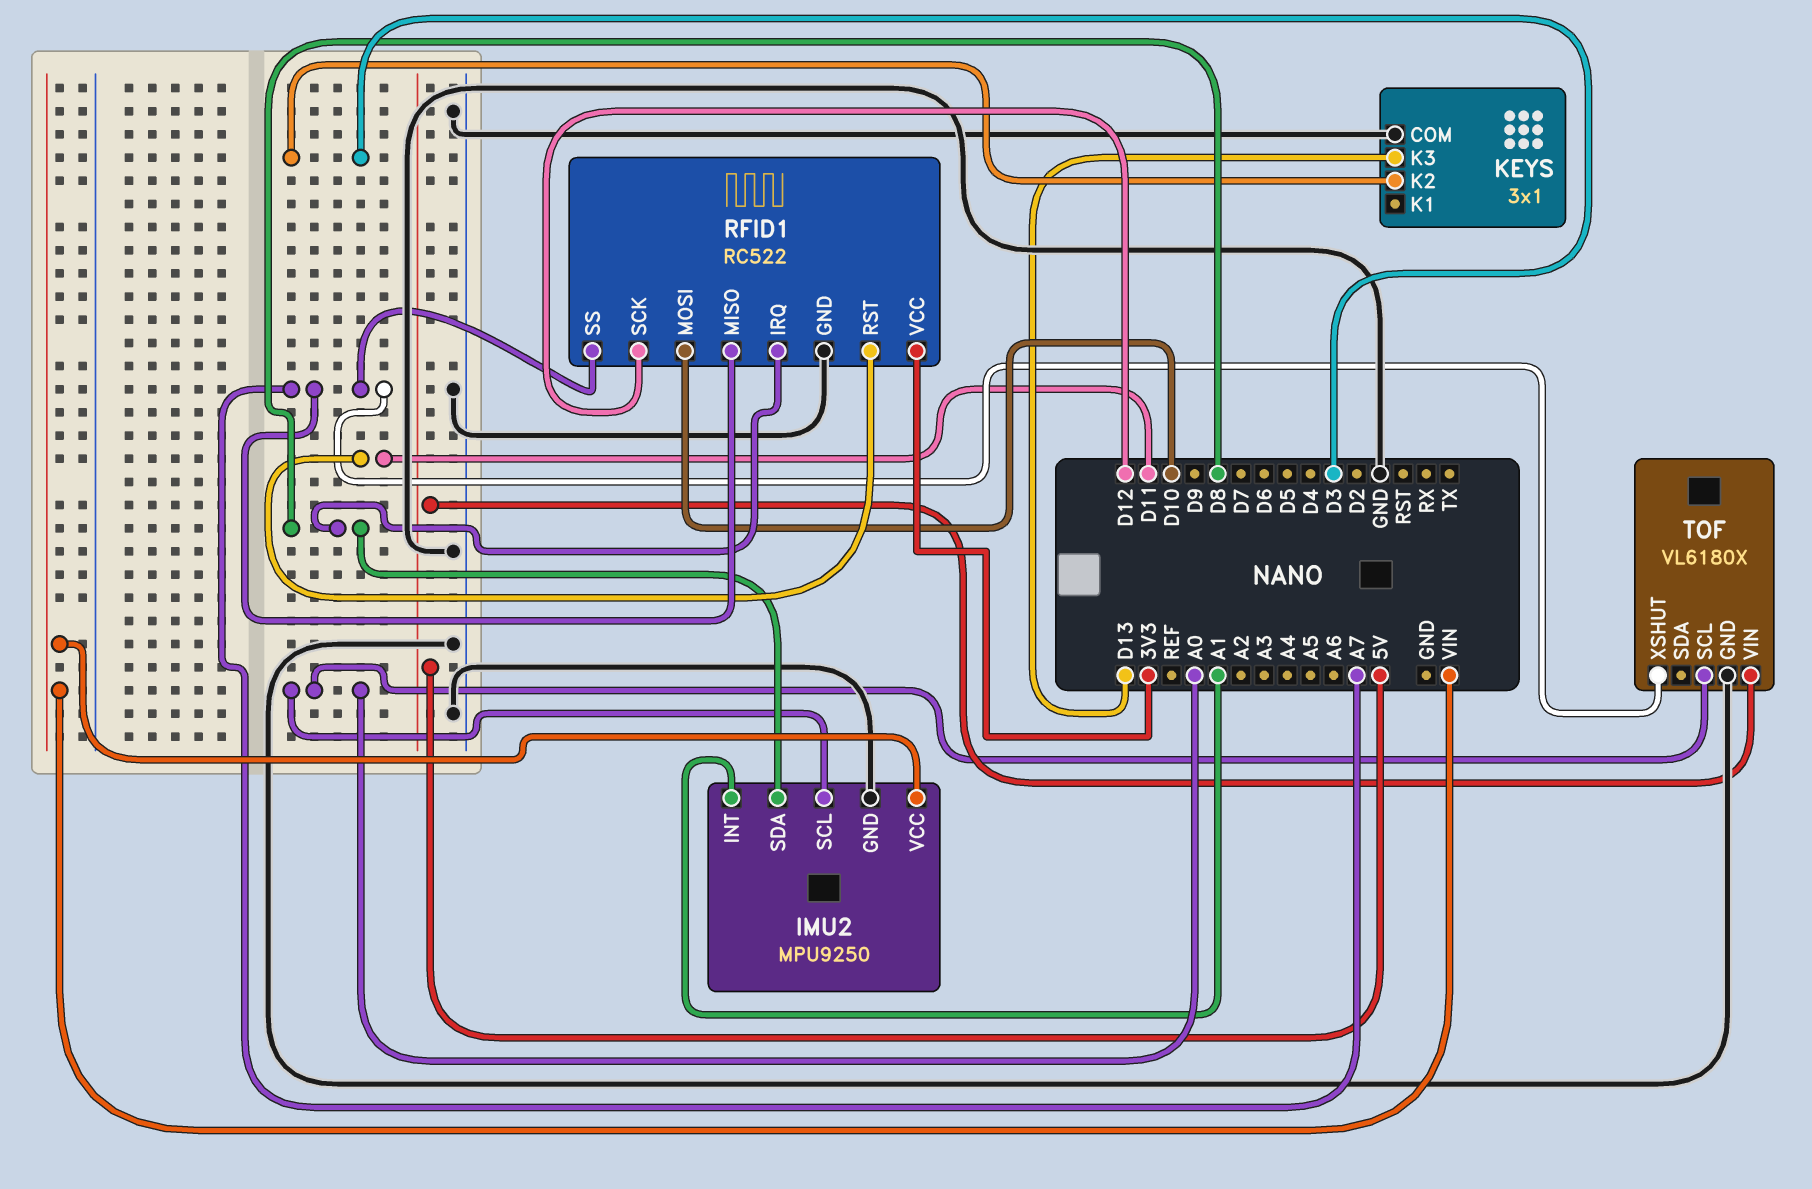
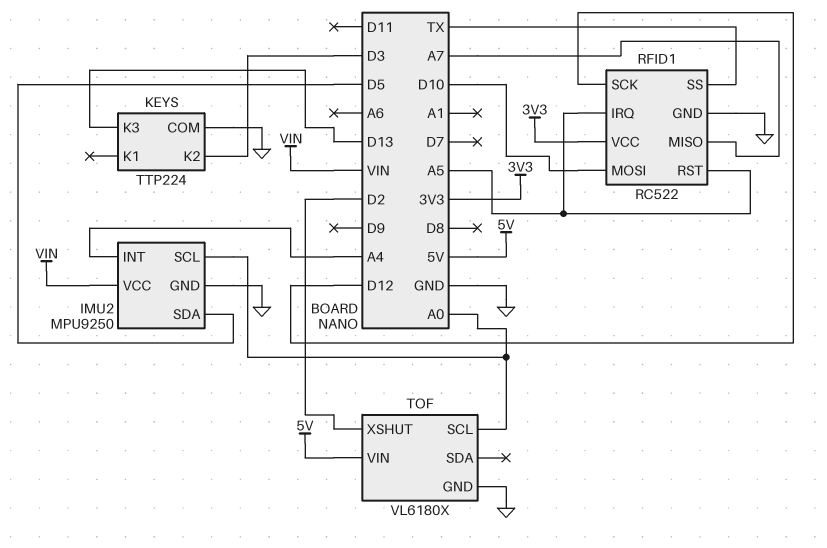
IMU2 pin INT: A1 -> A4
IMU2 pin SDA: D8 -> D5
KEYS: 3x1 -> TTP224
RFID1 pin IRQ: D8 -> A5
RFID1 pin RST: D11 -> A5
RFID1 pin SS: A7 -> TX
TOF pin XSHUT: A7 -> D2

